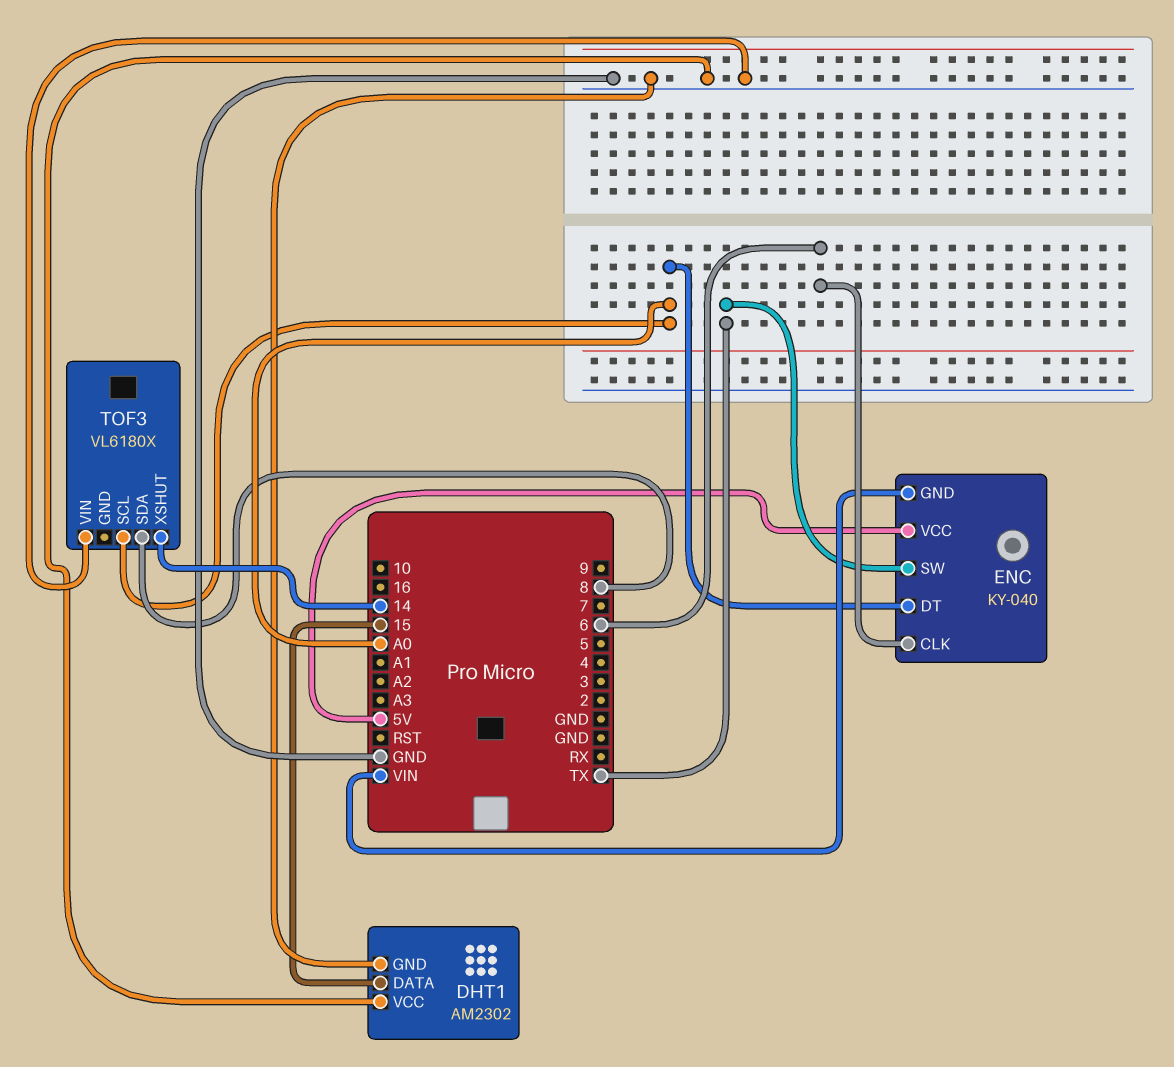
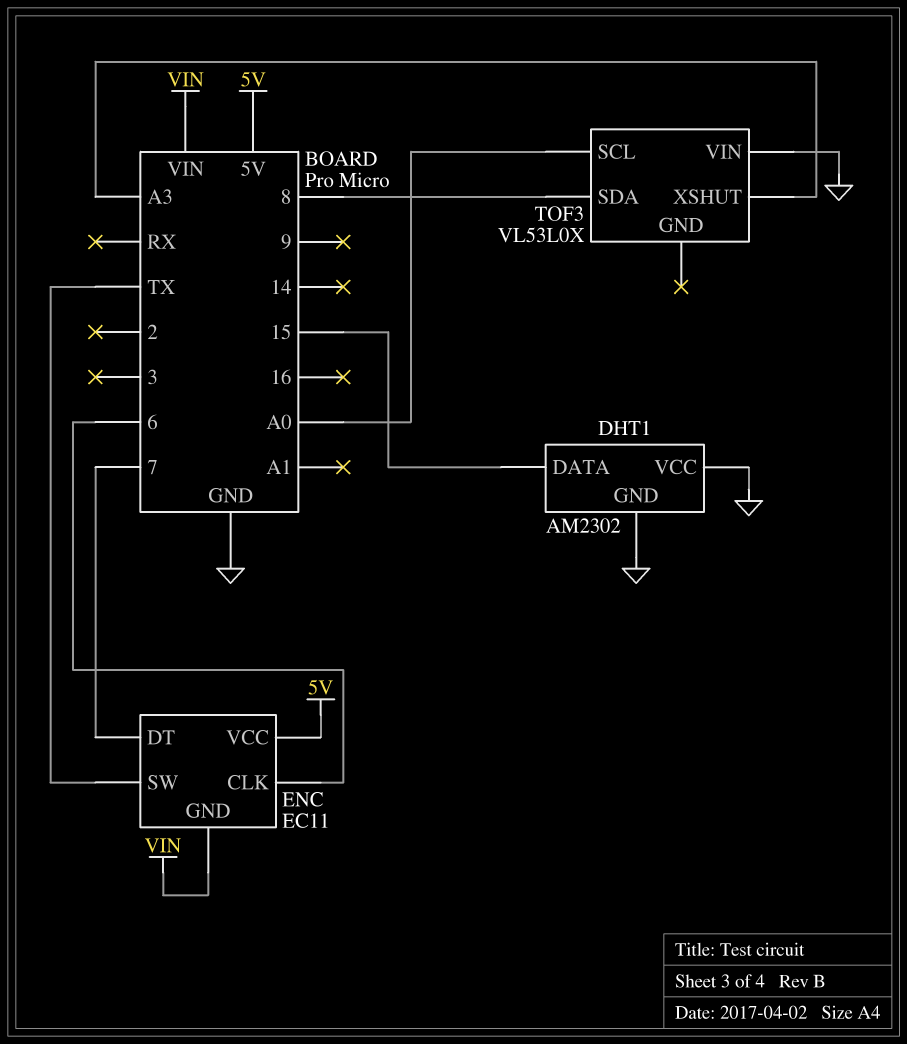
ENC: KY-040 -> EC11
ENC pin DT: A0 -> 7
TOF3: VL6180X -> VL53L0X
TOF3 pin XSHUT: 14 -> A3

